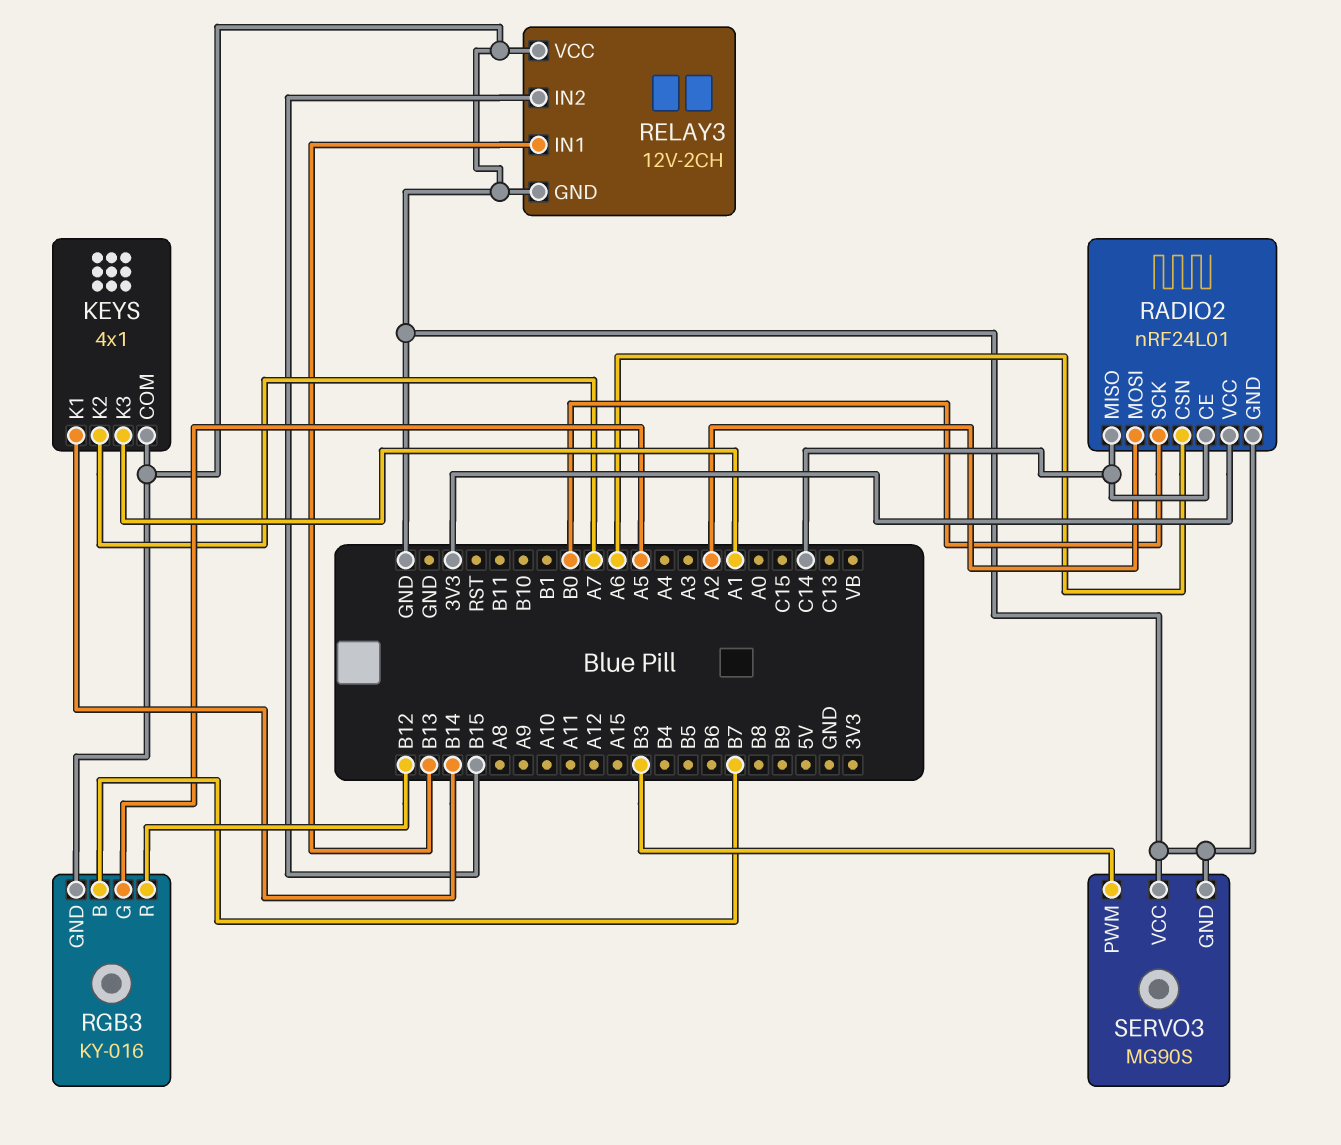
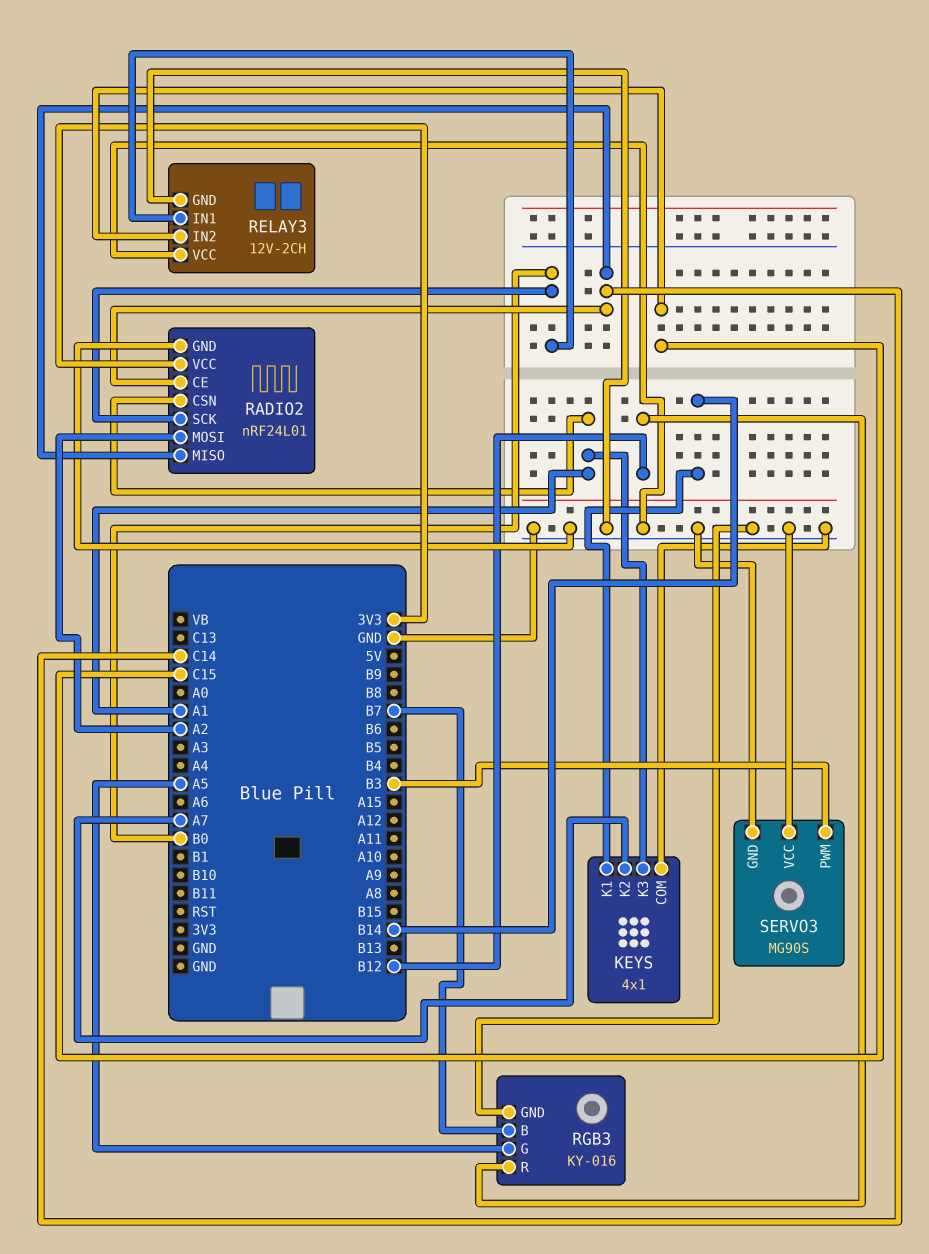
RADIO2 pin CSN: A6 -> A1
RELAY3 pin IN1: B13 -> B0
RELAY3 pin IN2: B15 -> C15

